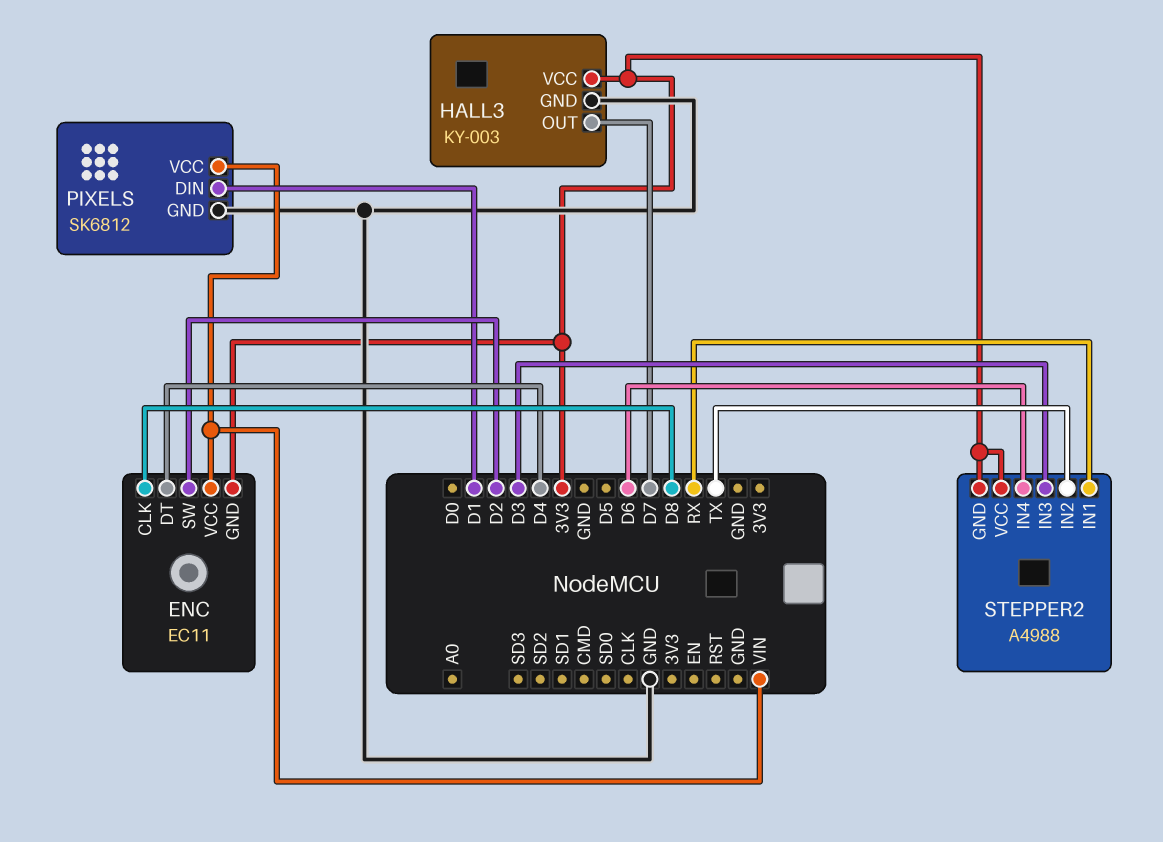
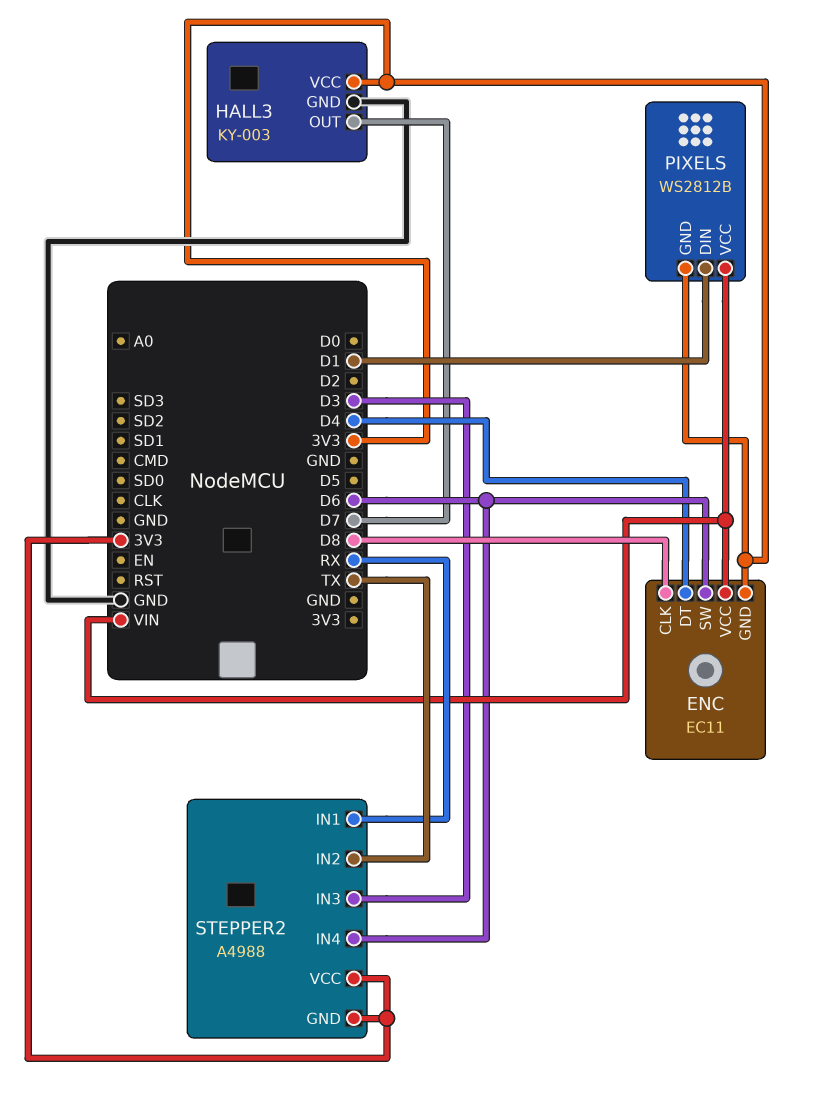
ENC pin SW: D2 -> D6
PIXELS: SK6812 -> WS2812B
PIXELS pin GND: GND -> 3V3

